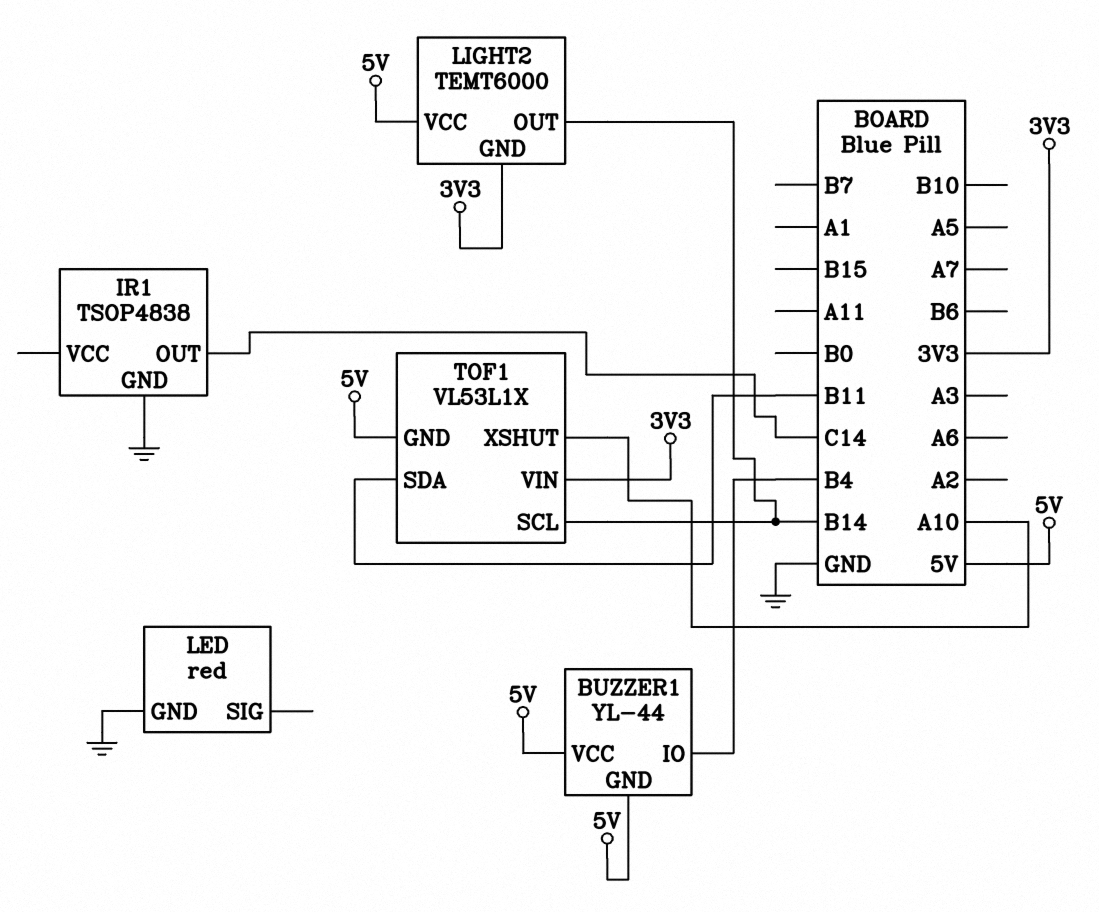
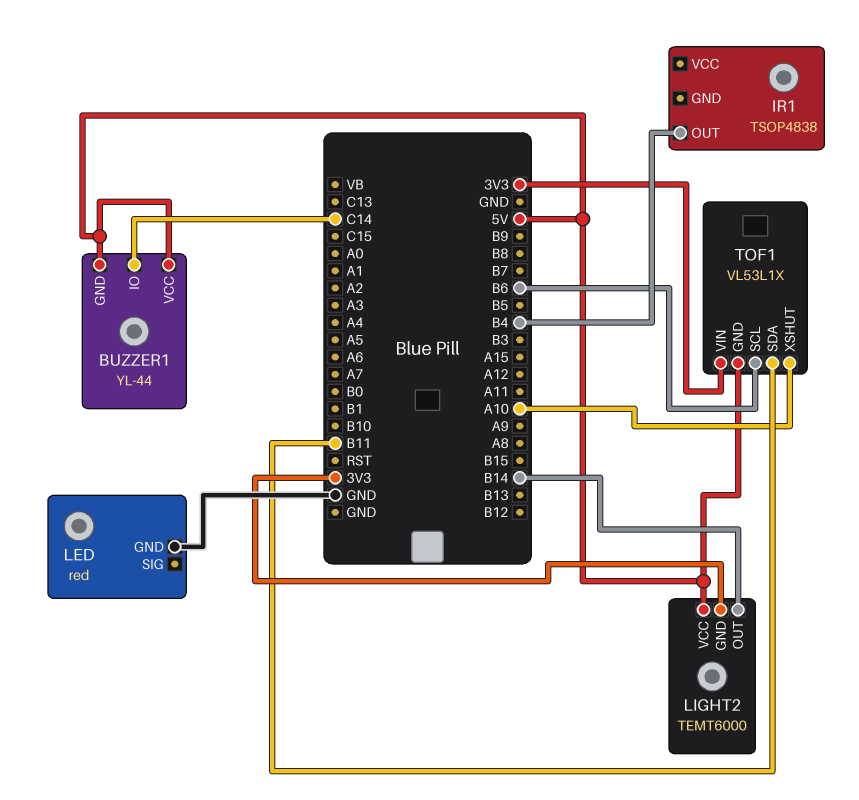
BUZZER1 pin IO: B4 -> C14
IR1 pin GND: GND -> none
IR1 pin OUT: C14 -> B4
TOF1 pin SCL: B14 -> B6

